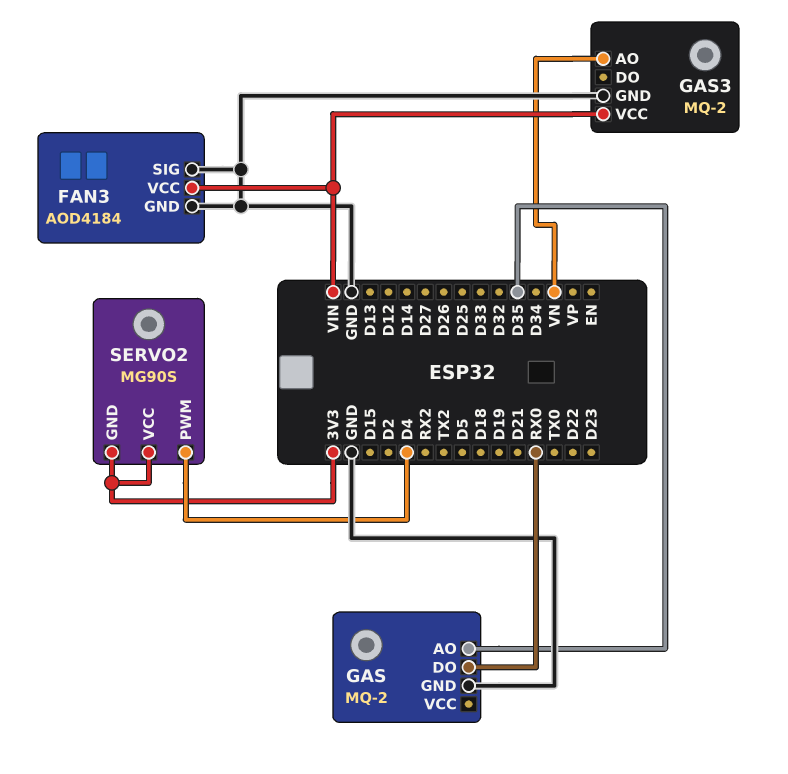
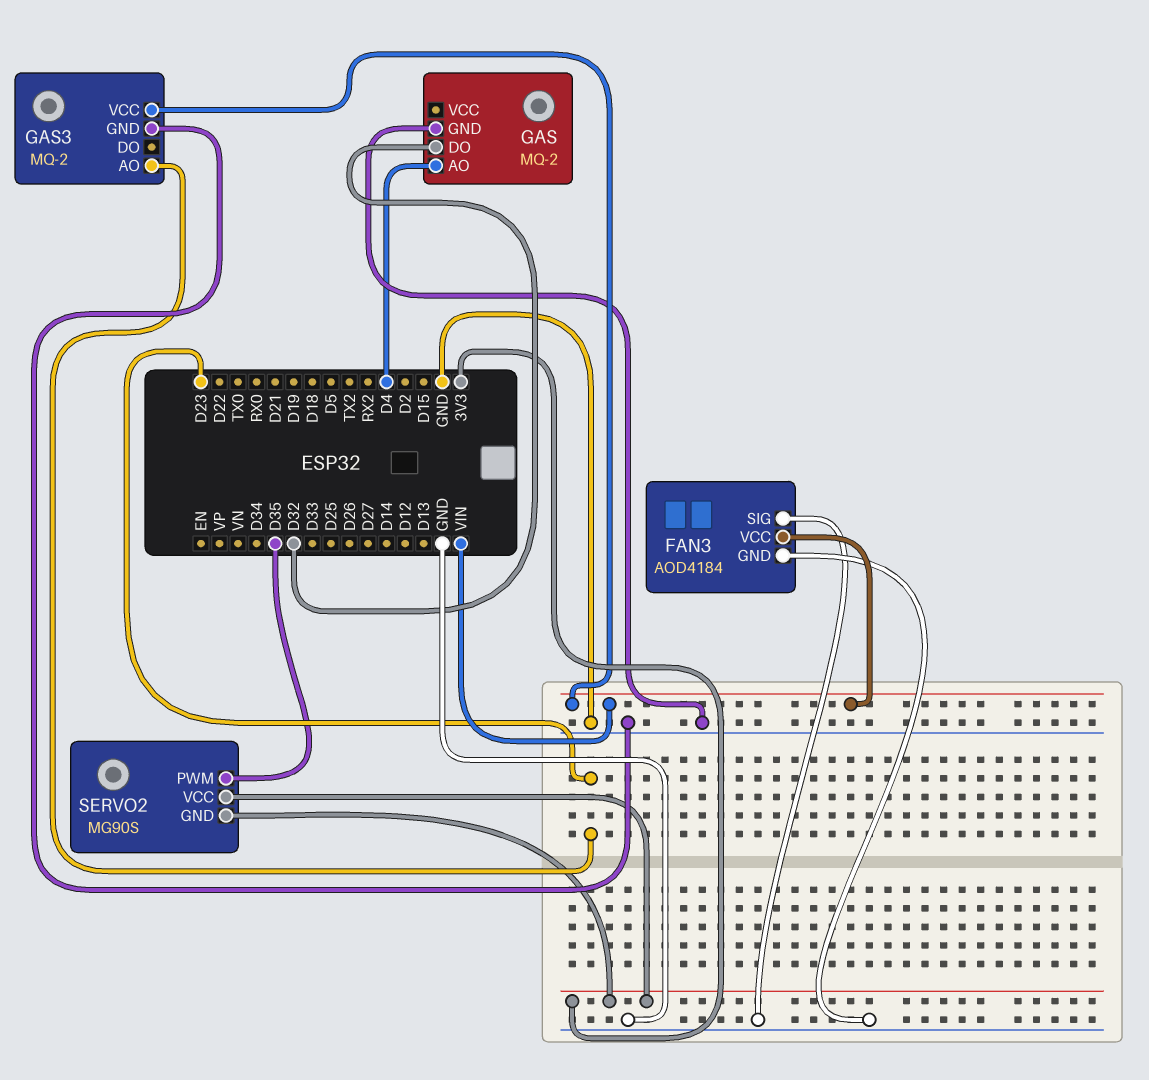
GAS pin AO: D35 -> D4
GAS pin DO: RX0 -> D32
GAS3 pin AO: VN -> D23
SERVO2 pin PWM: D4 -> D35

